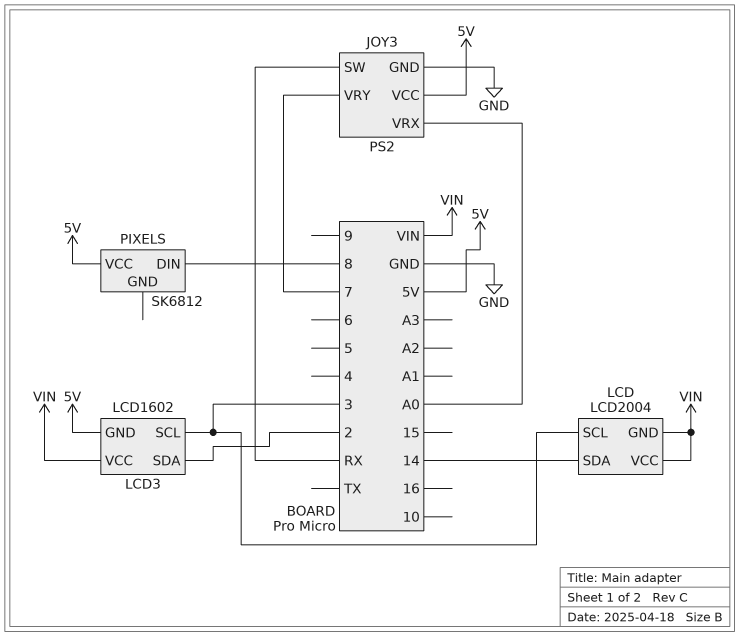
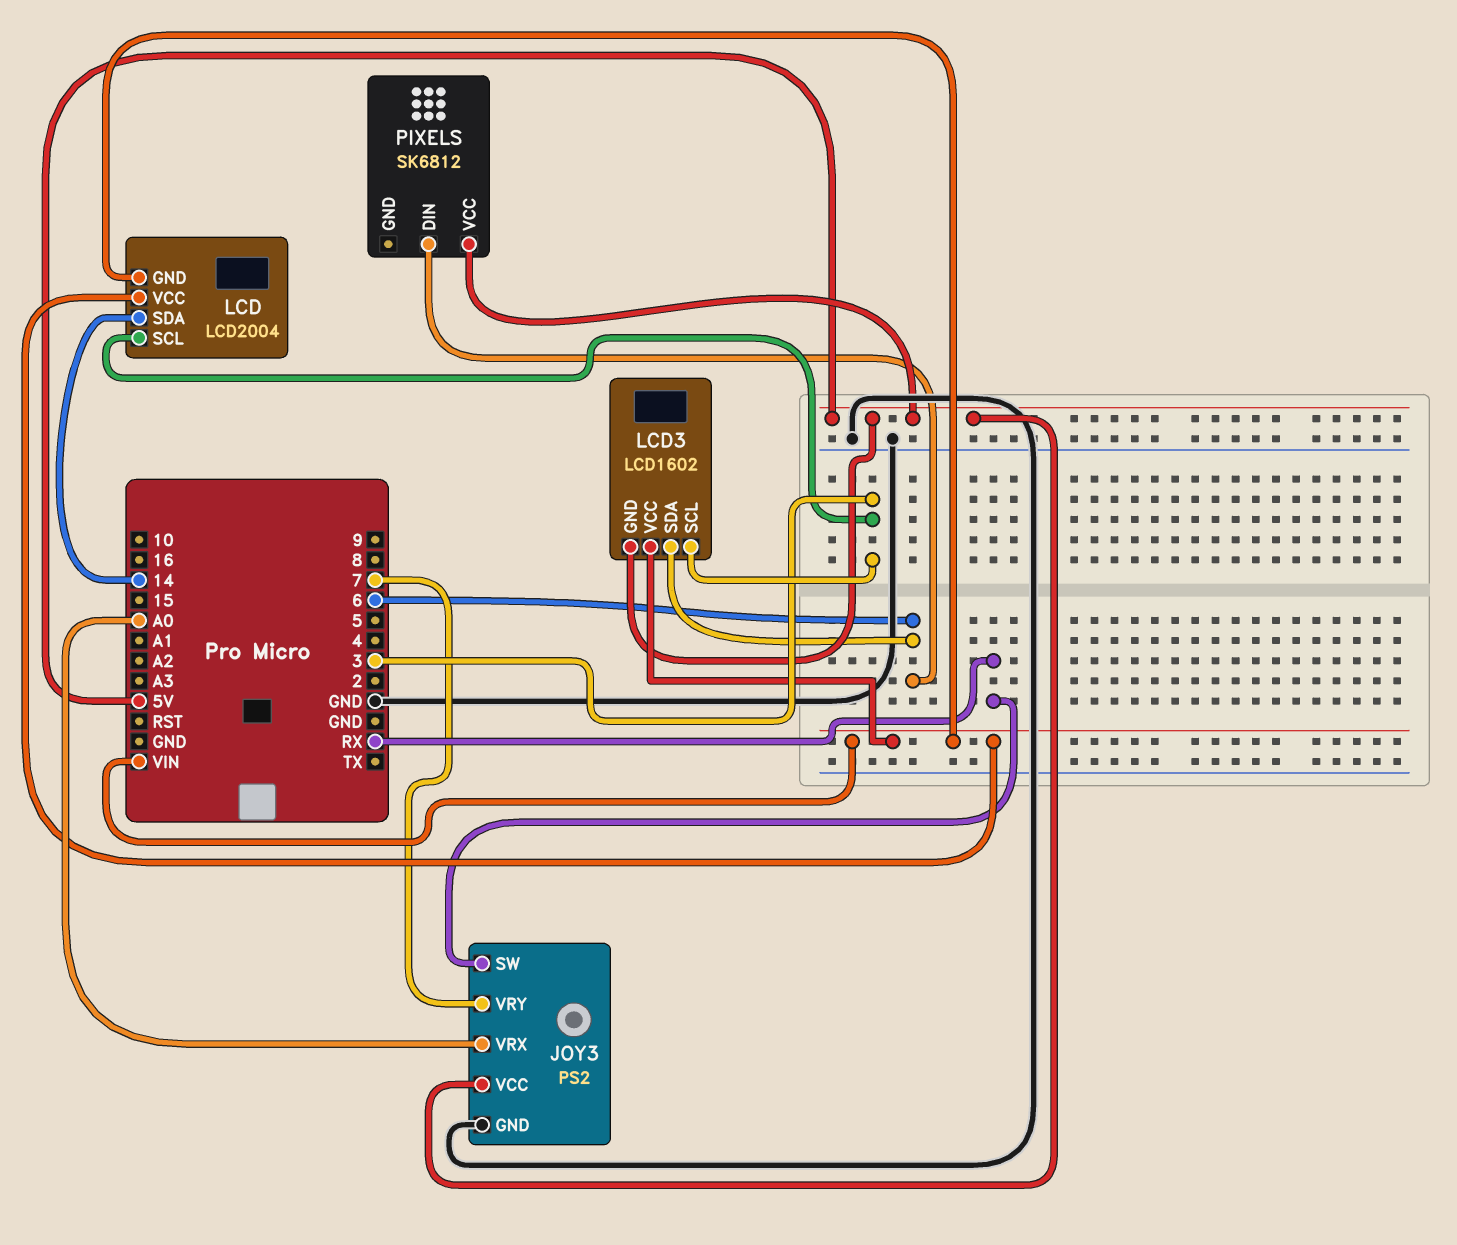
LCD3 pin SDA: 2 -> 6
PIXELS pin DIN: 8 -> 6

